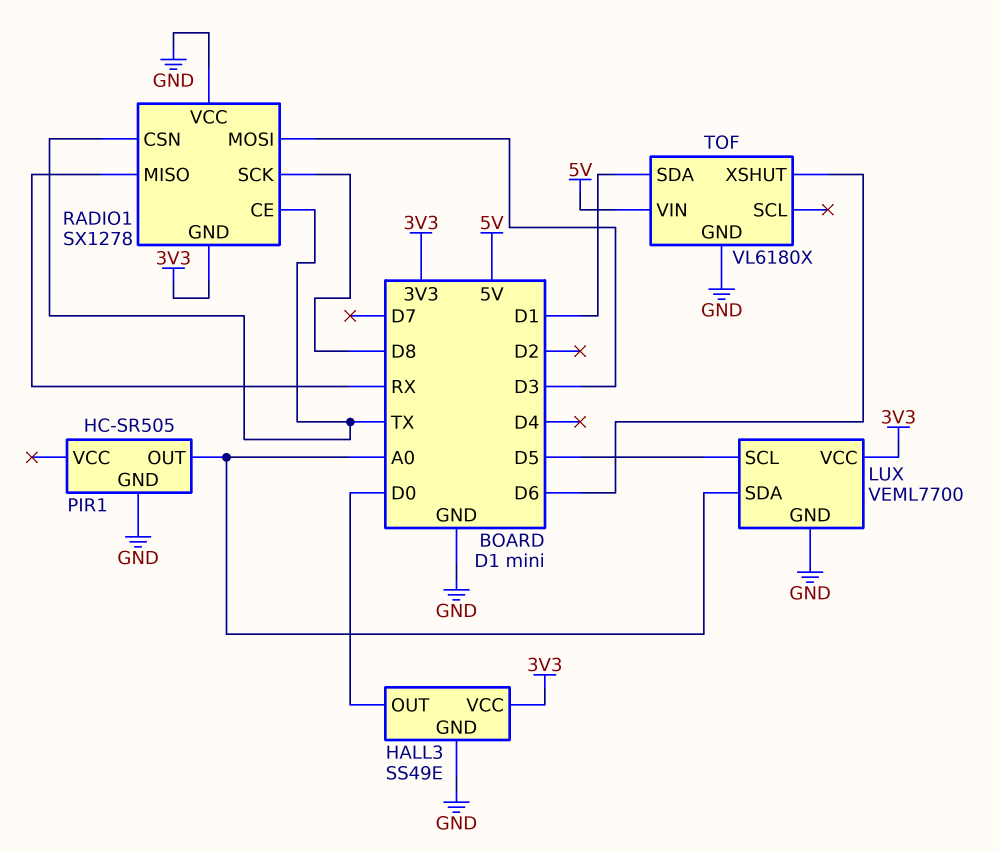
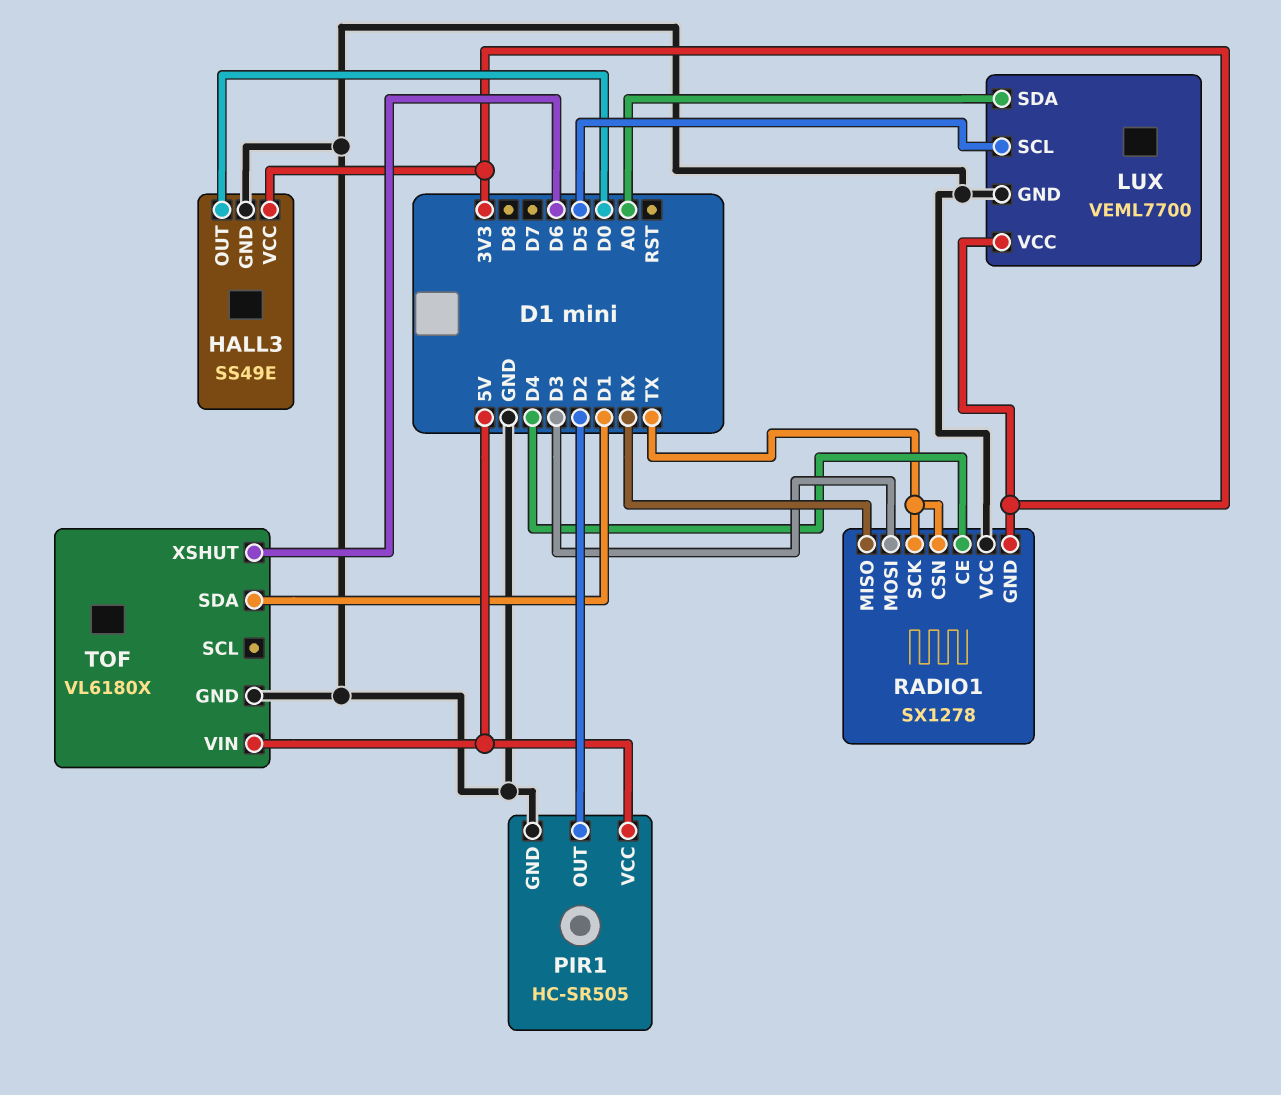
PIR1 pin OUT: A0 -> D2
PIR1 pin VCC: none -> 5V
RADIO1 pin CE: TX -> D4
RADIO1 pin SCK: D8 -> TX

